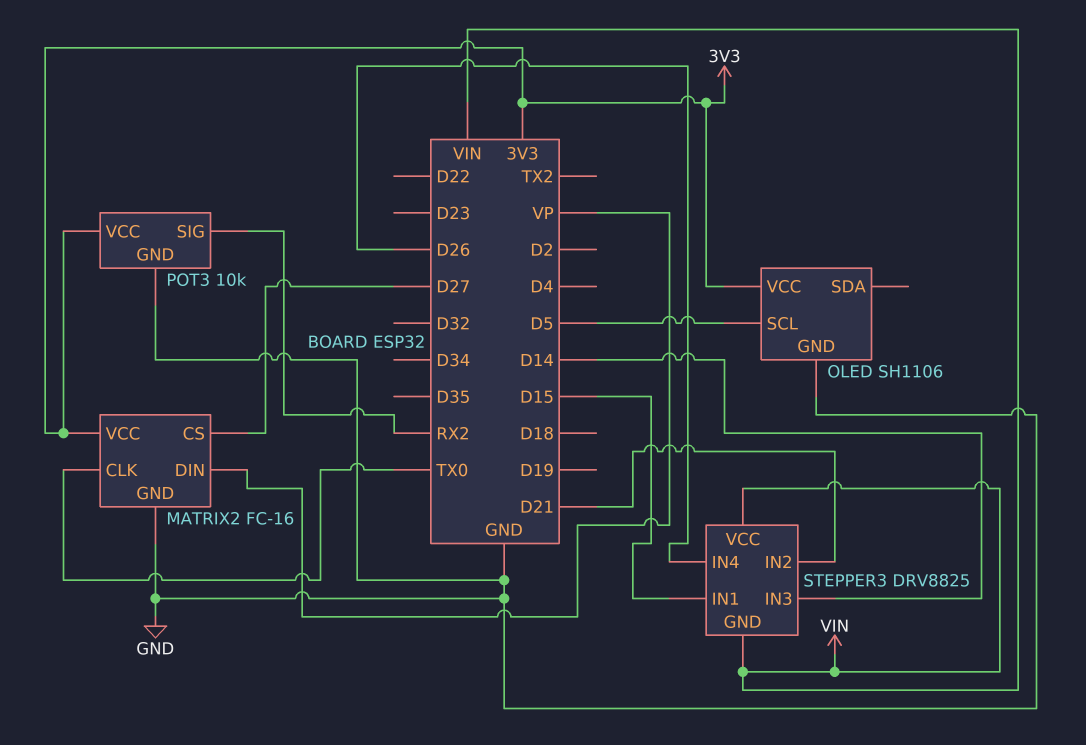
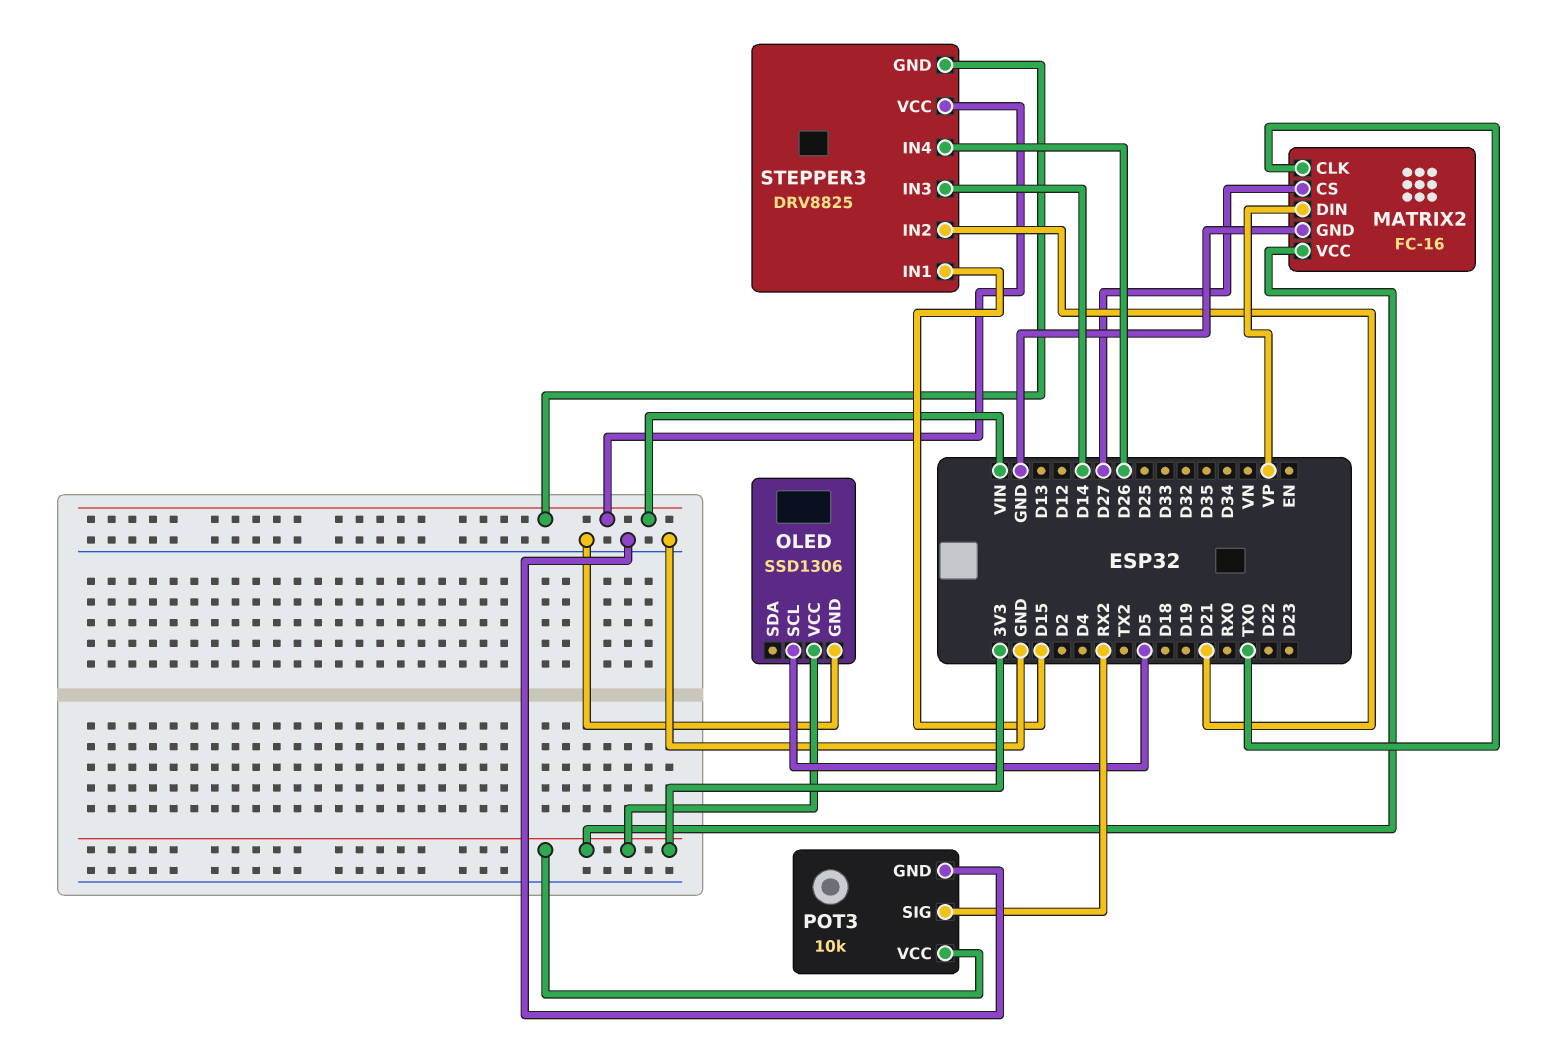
OLED: SH1106 -> SSD1306

